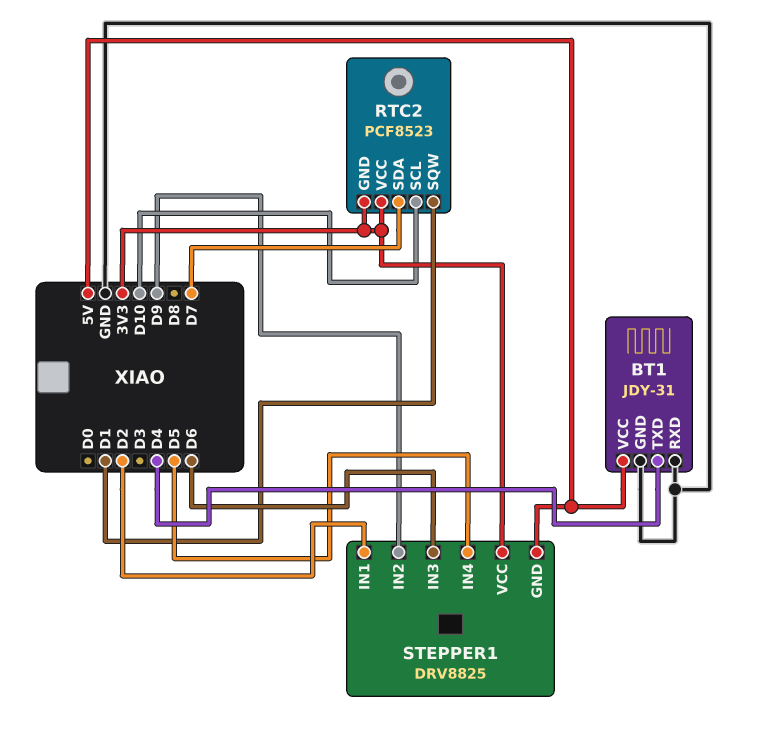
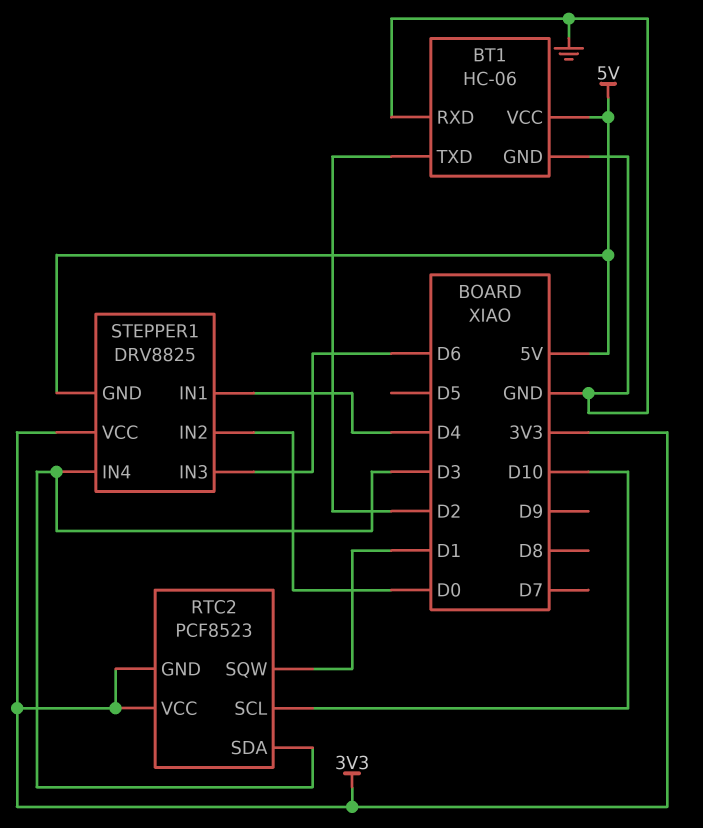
BT1: JDY-31 -> HC-06
BT1 pin TXD: D4 -> D2
RTC2 pin SDA: D7 -> D3
STEPPER1 pin IN1: D2 -> D4
STEPPER1 pin IN2: D9 -> D0
STEPPER1 pin IN4: D5 -> D3

